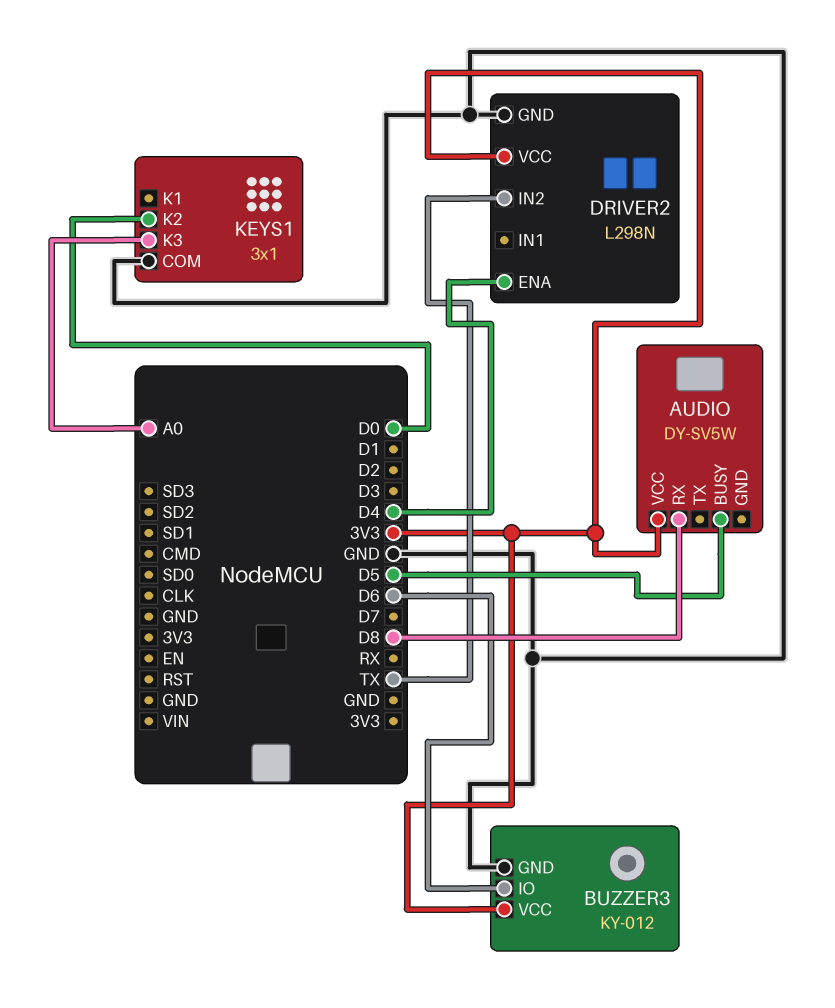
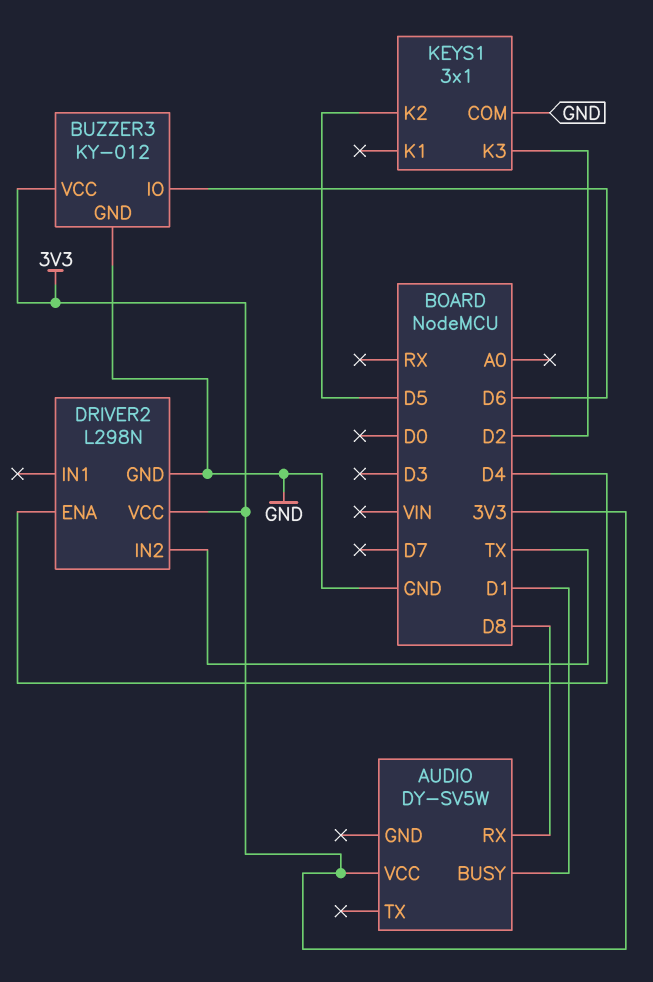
AUDIO pin BUSY: D5 -> D1
KEYS1 pin K2: D0 -> D5
KEYS1 pin K3: A0 -> D2

